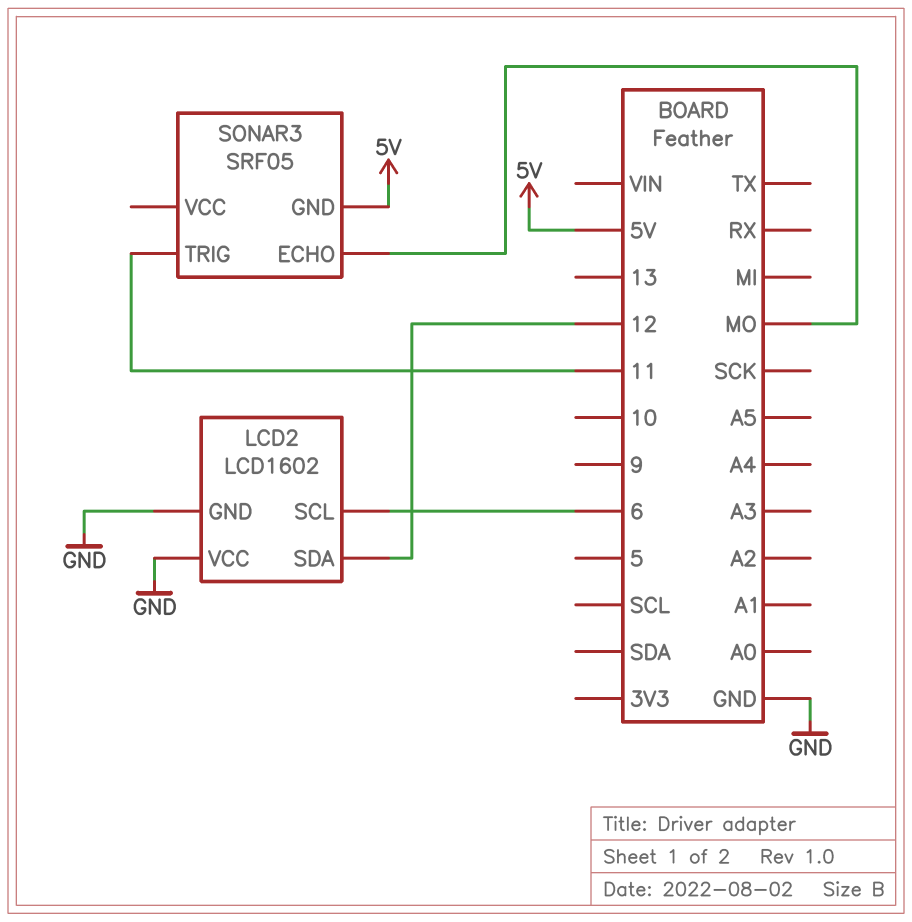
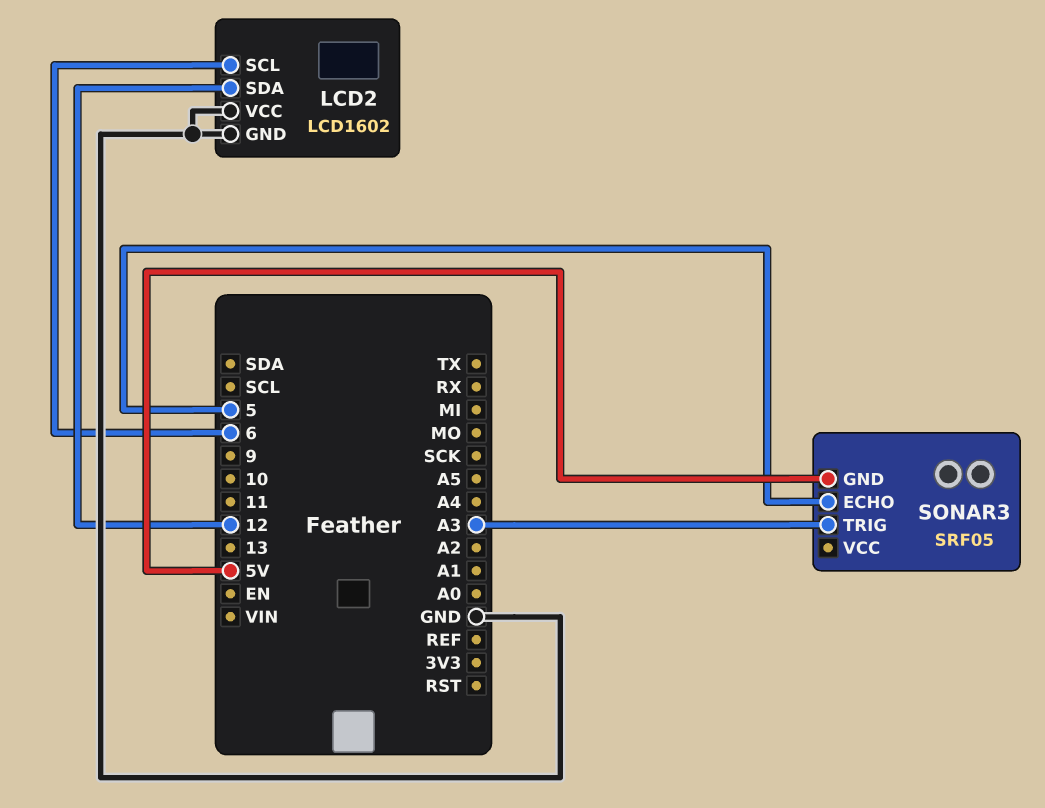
SONAR3 pin ECHO: MO -> 5
SONAR3 pin TRIG: 11 -> A3

